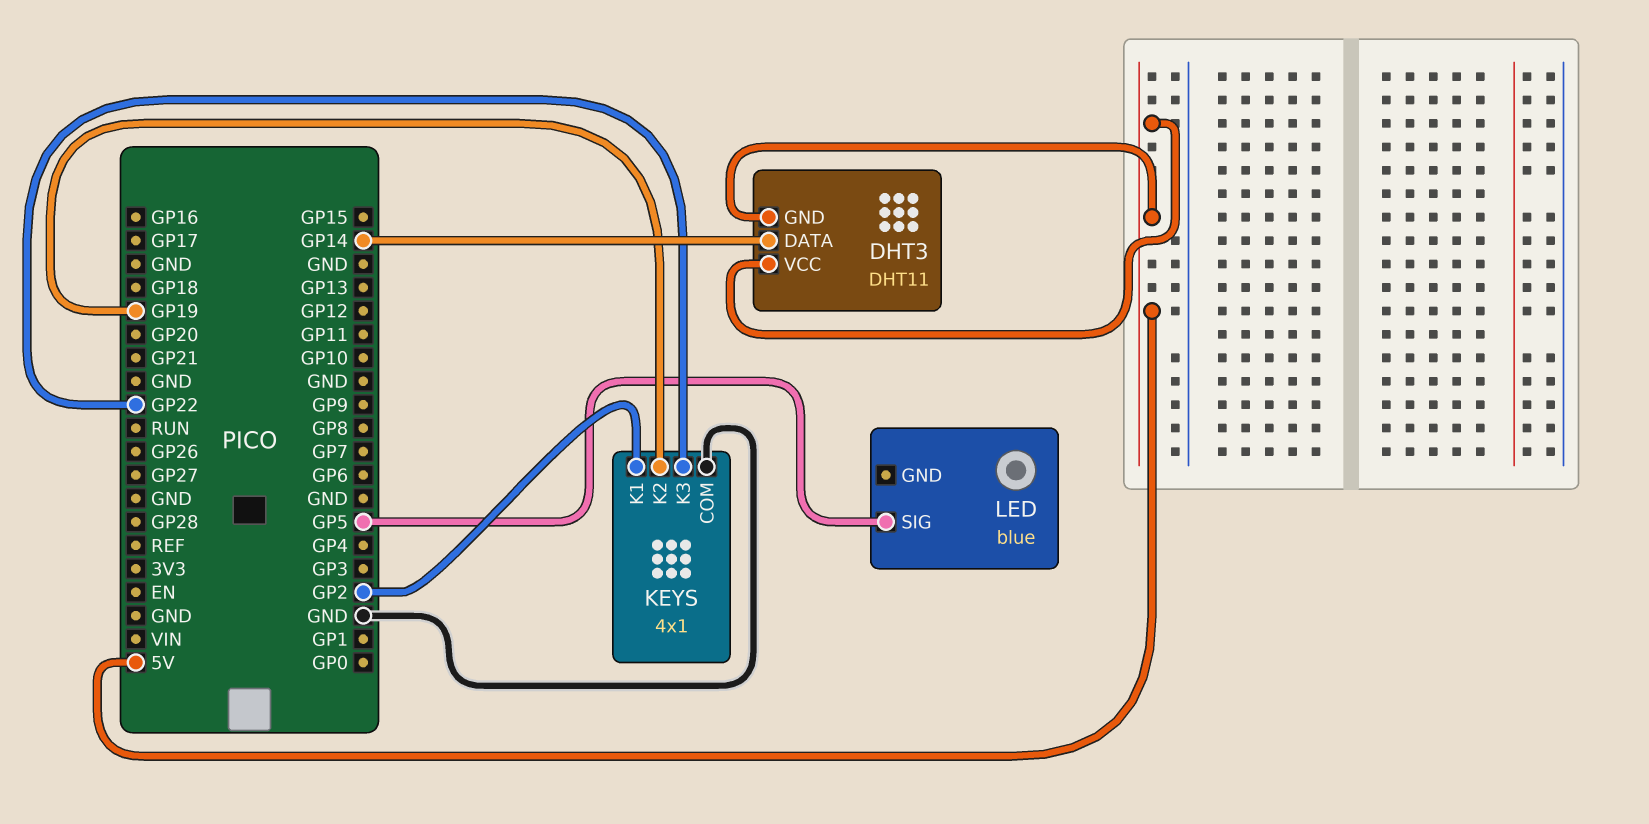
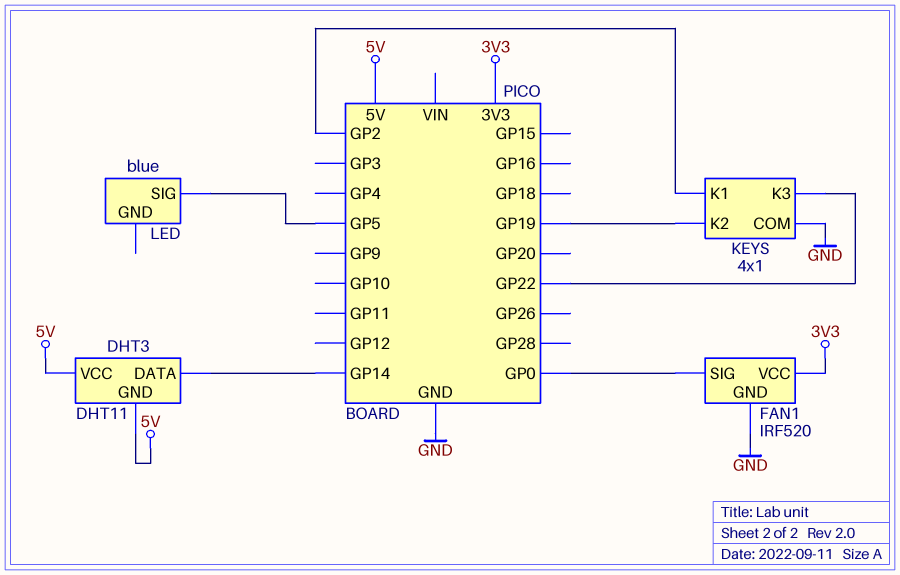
FAN1: none -> IRF520
FAN1 pin GND: none -> GND
FAN1 pin SIG: none -> GP0
FAN1 pin VCC: none -> 3V3

